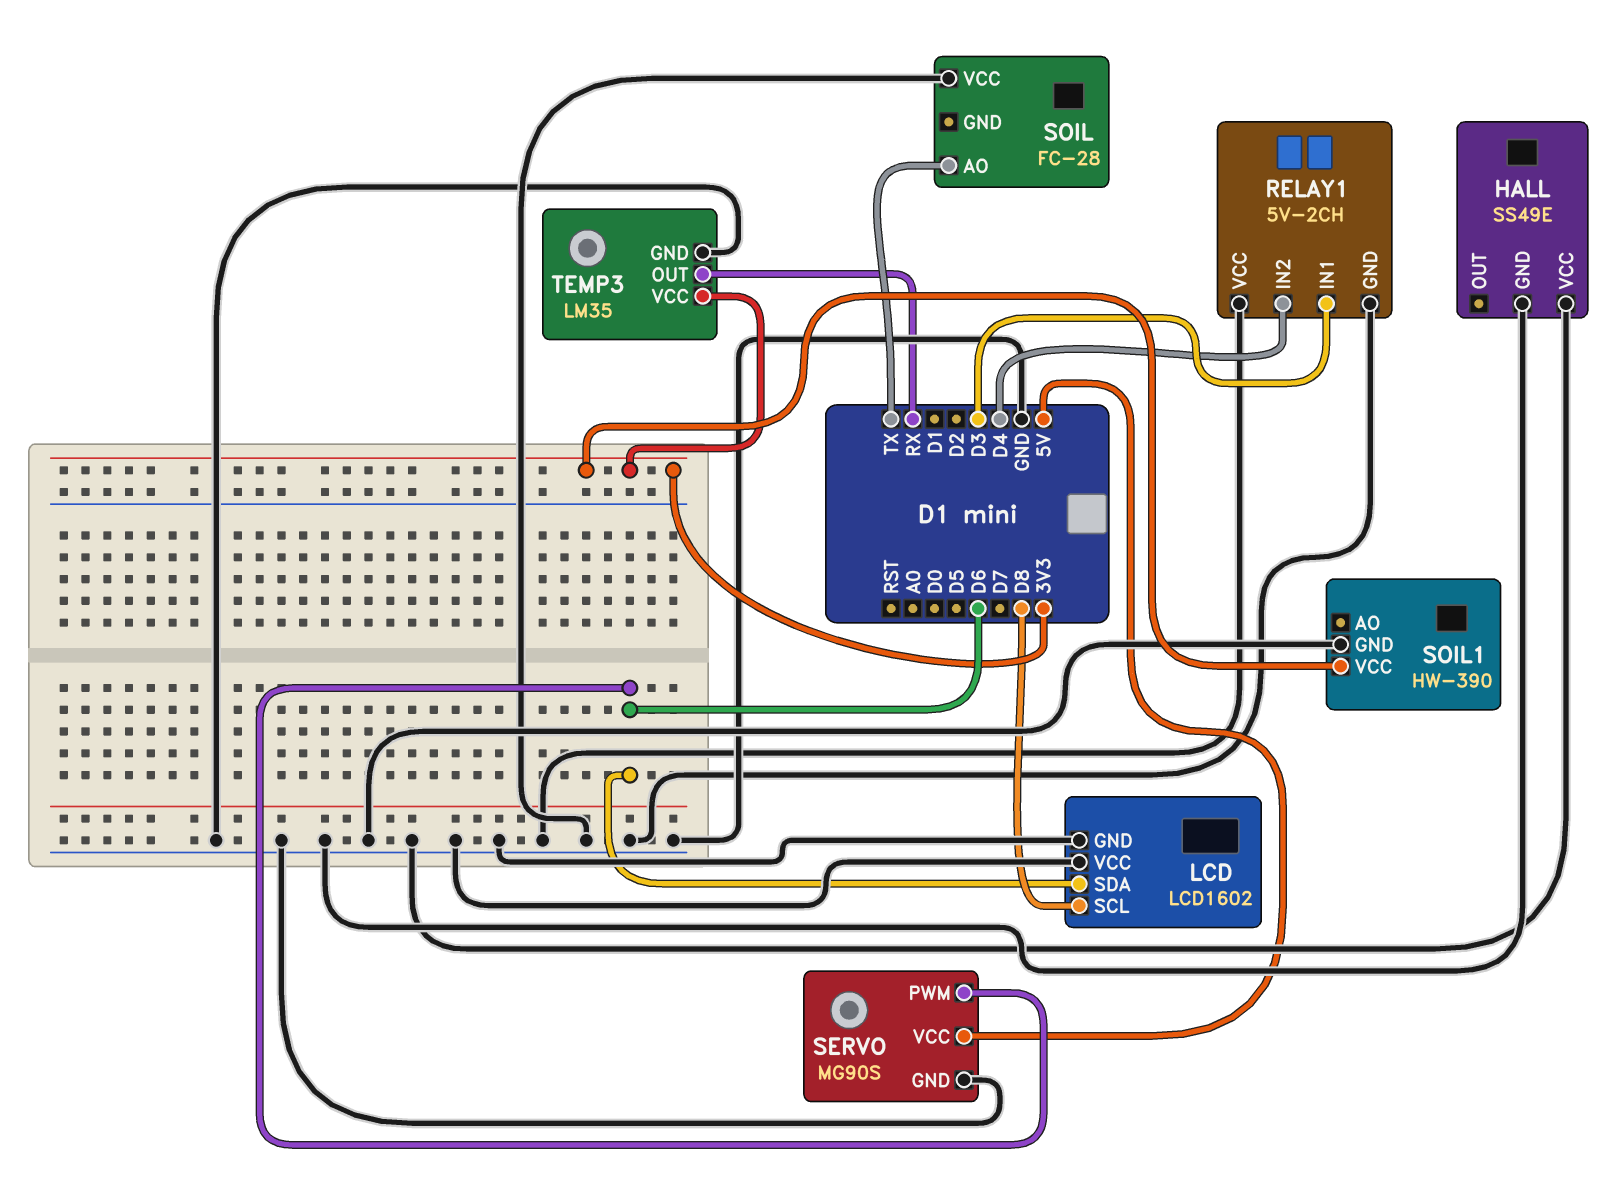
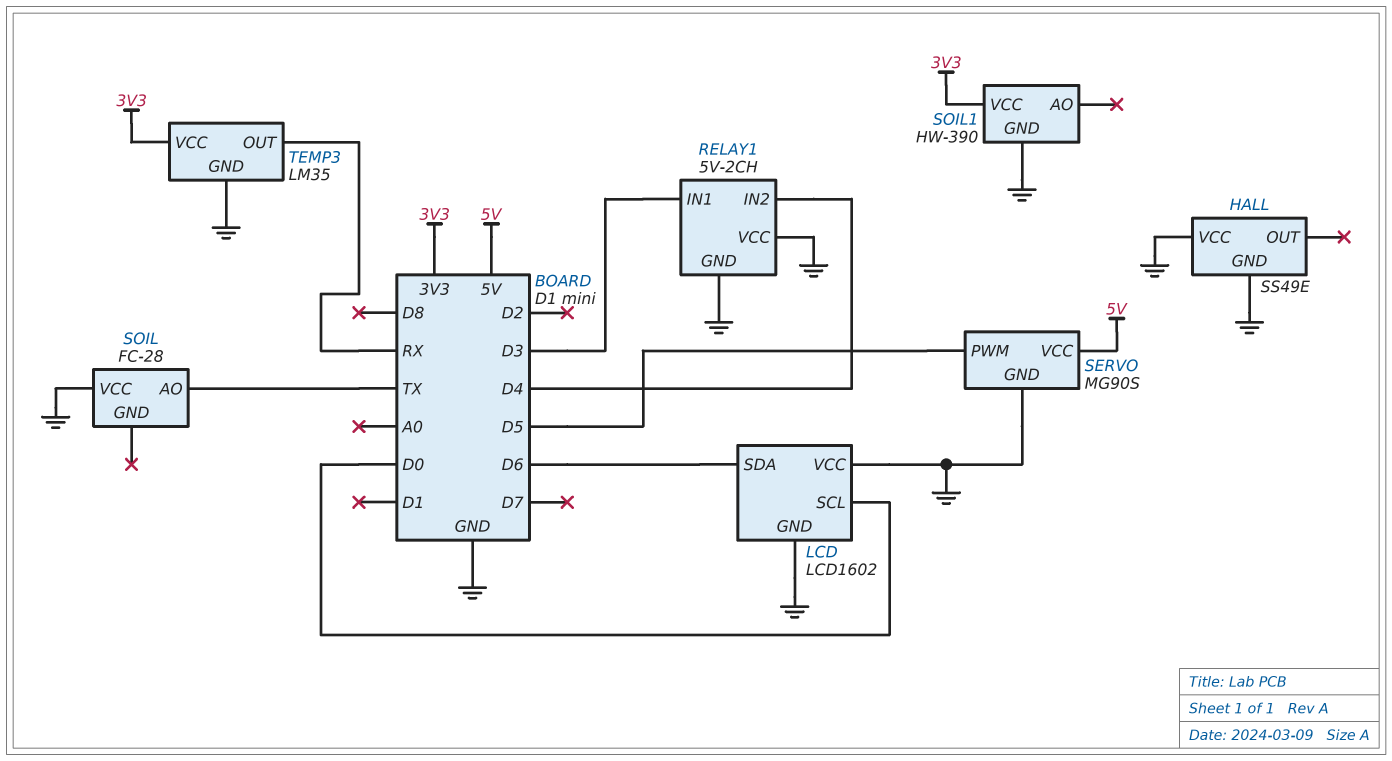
LCD pin SCL: D8 -> D0
SERVO pin PWM: D6 -> D5

